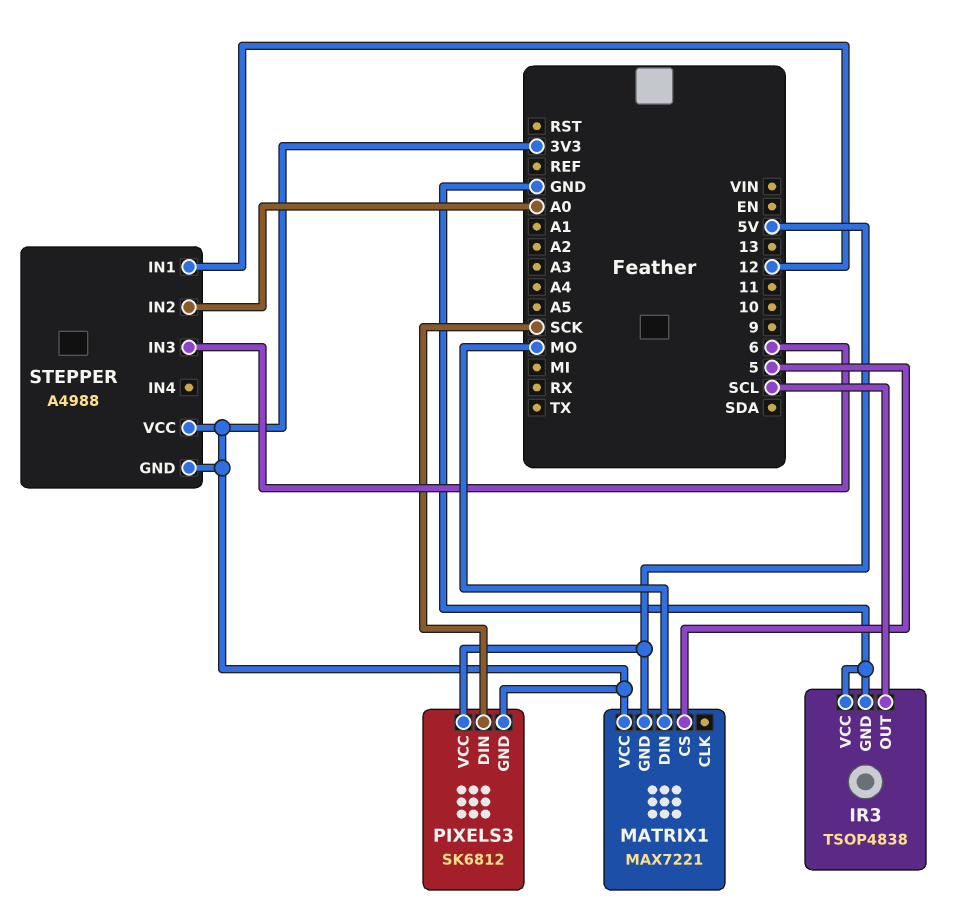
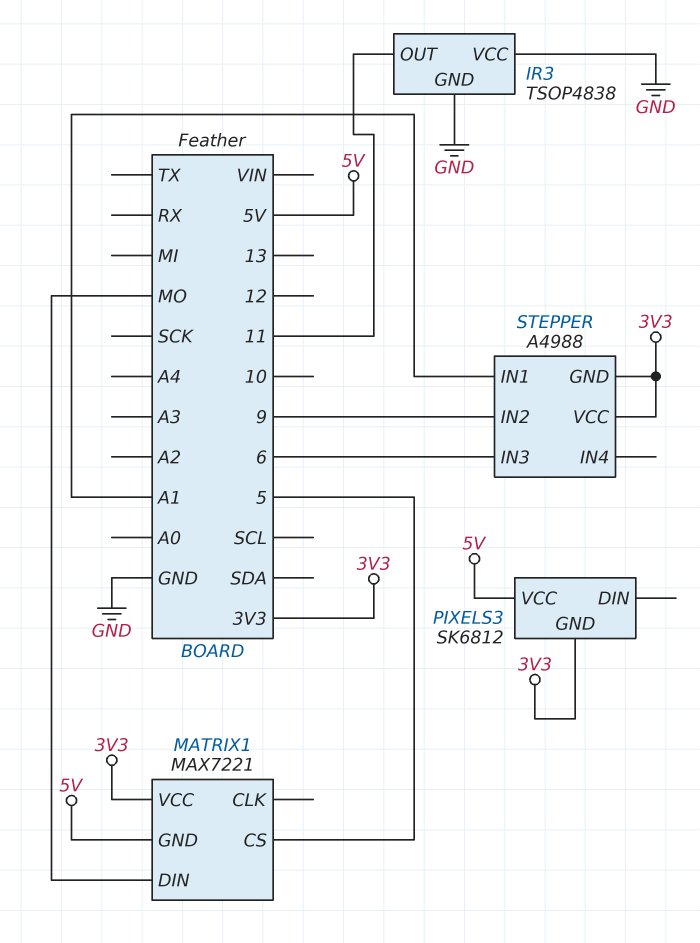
IR3 pin OUT: SCL -> 11
PIXELS3 pin DIN: SCK -> none
STEPPER pin IN1: 12 -> A1
STEPPER pin IN2: A0 -> 9

